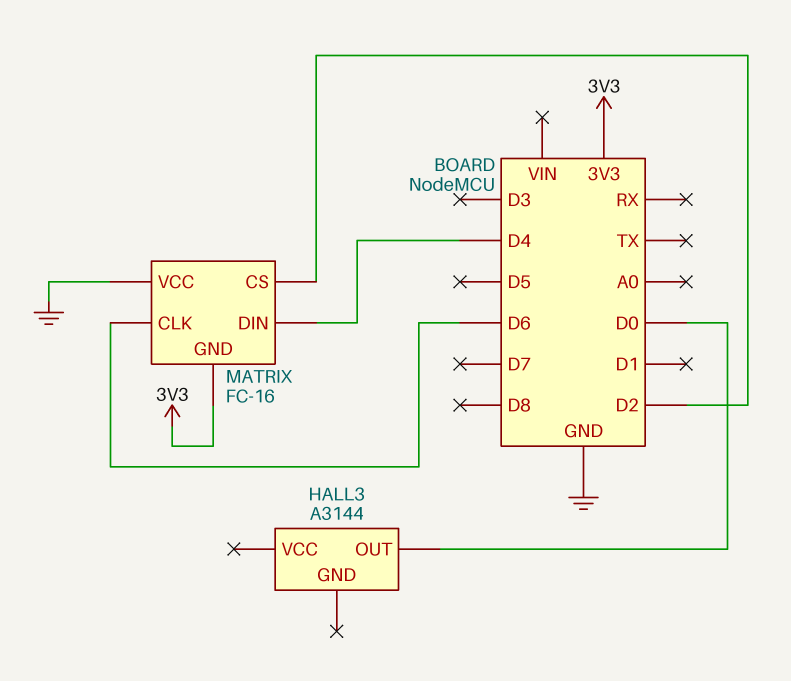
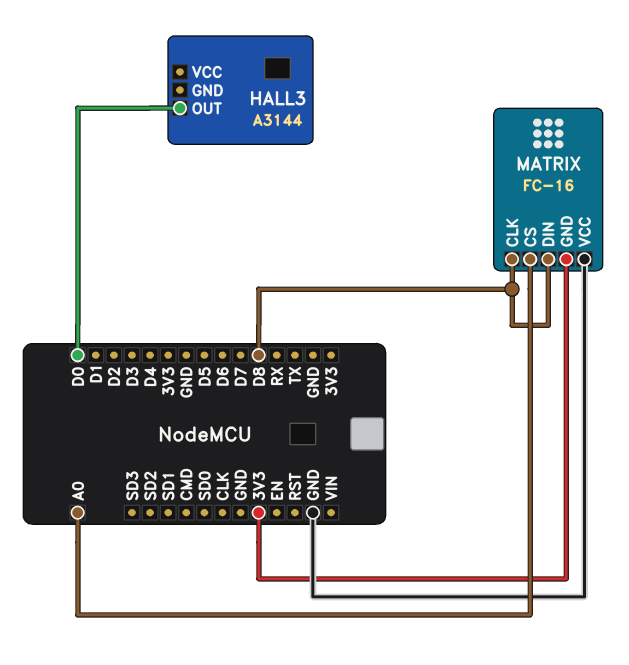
MATRIX pin CLK: D6 -> D8
MATRIX pin CS: D2 -> A0
MATRIX pin DIN: D4 -> D8

